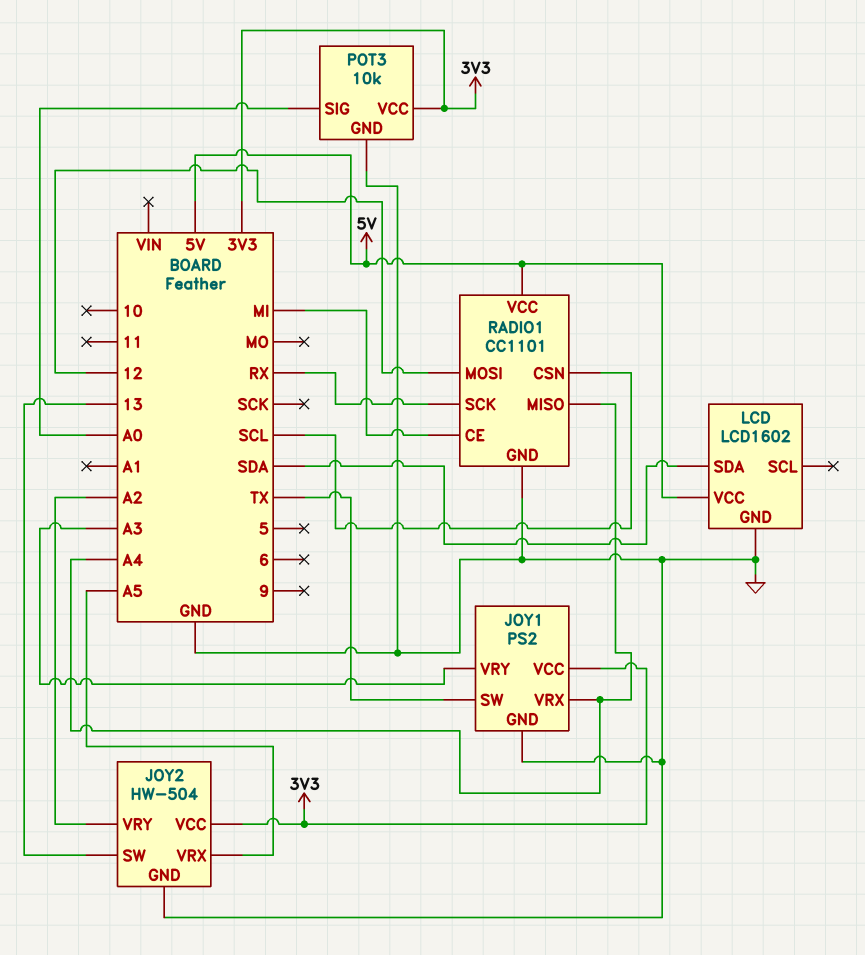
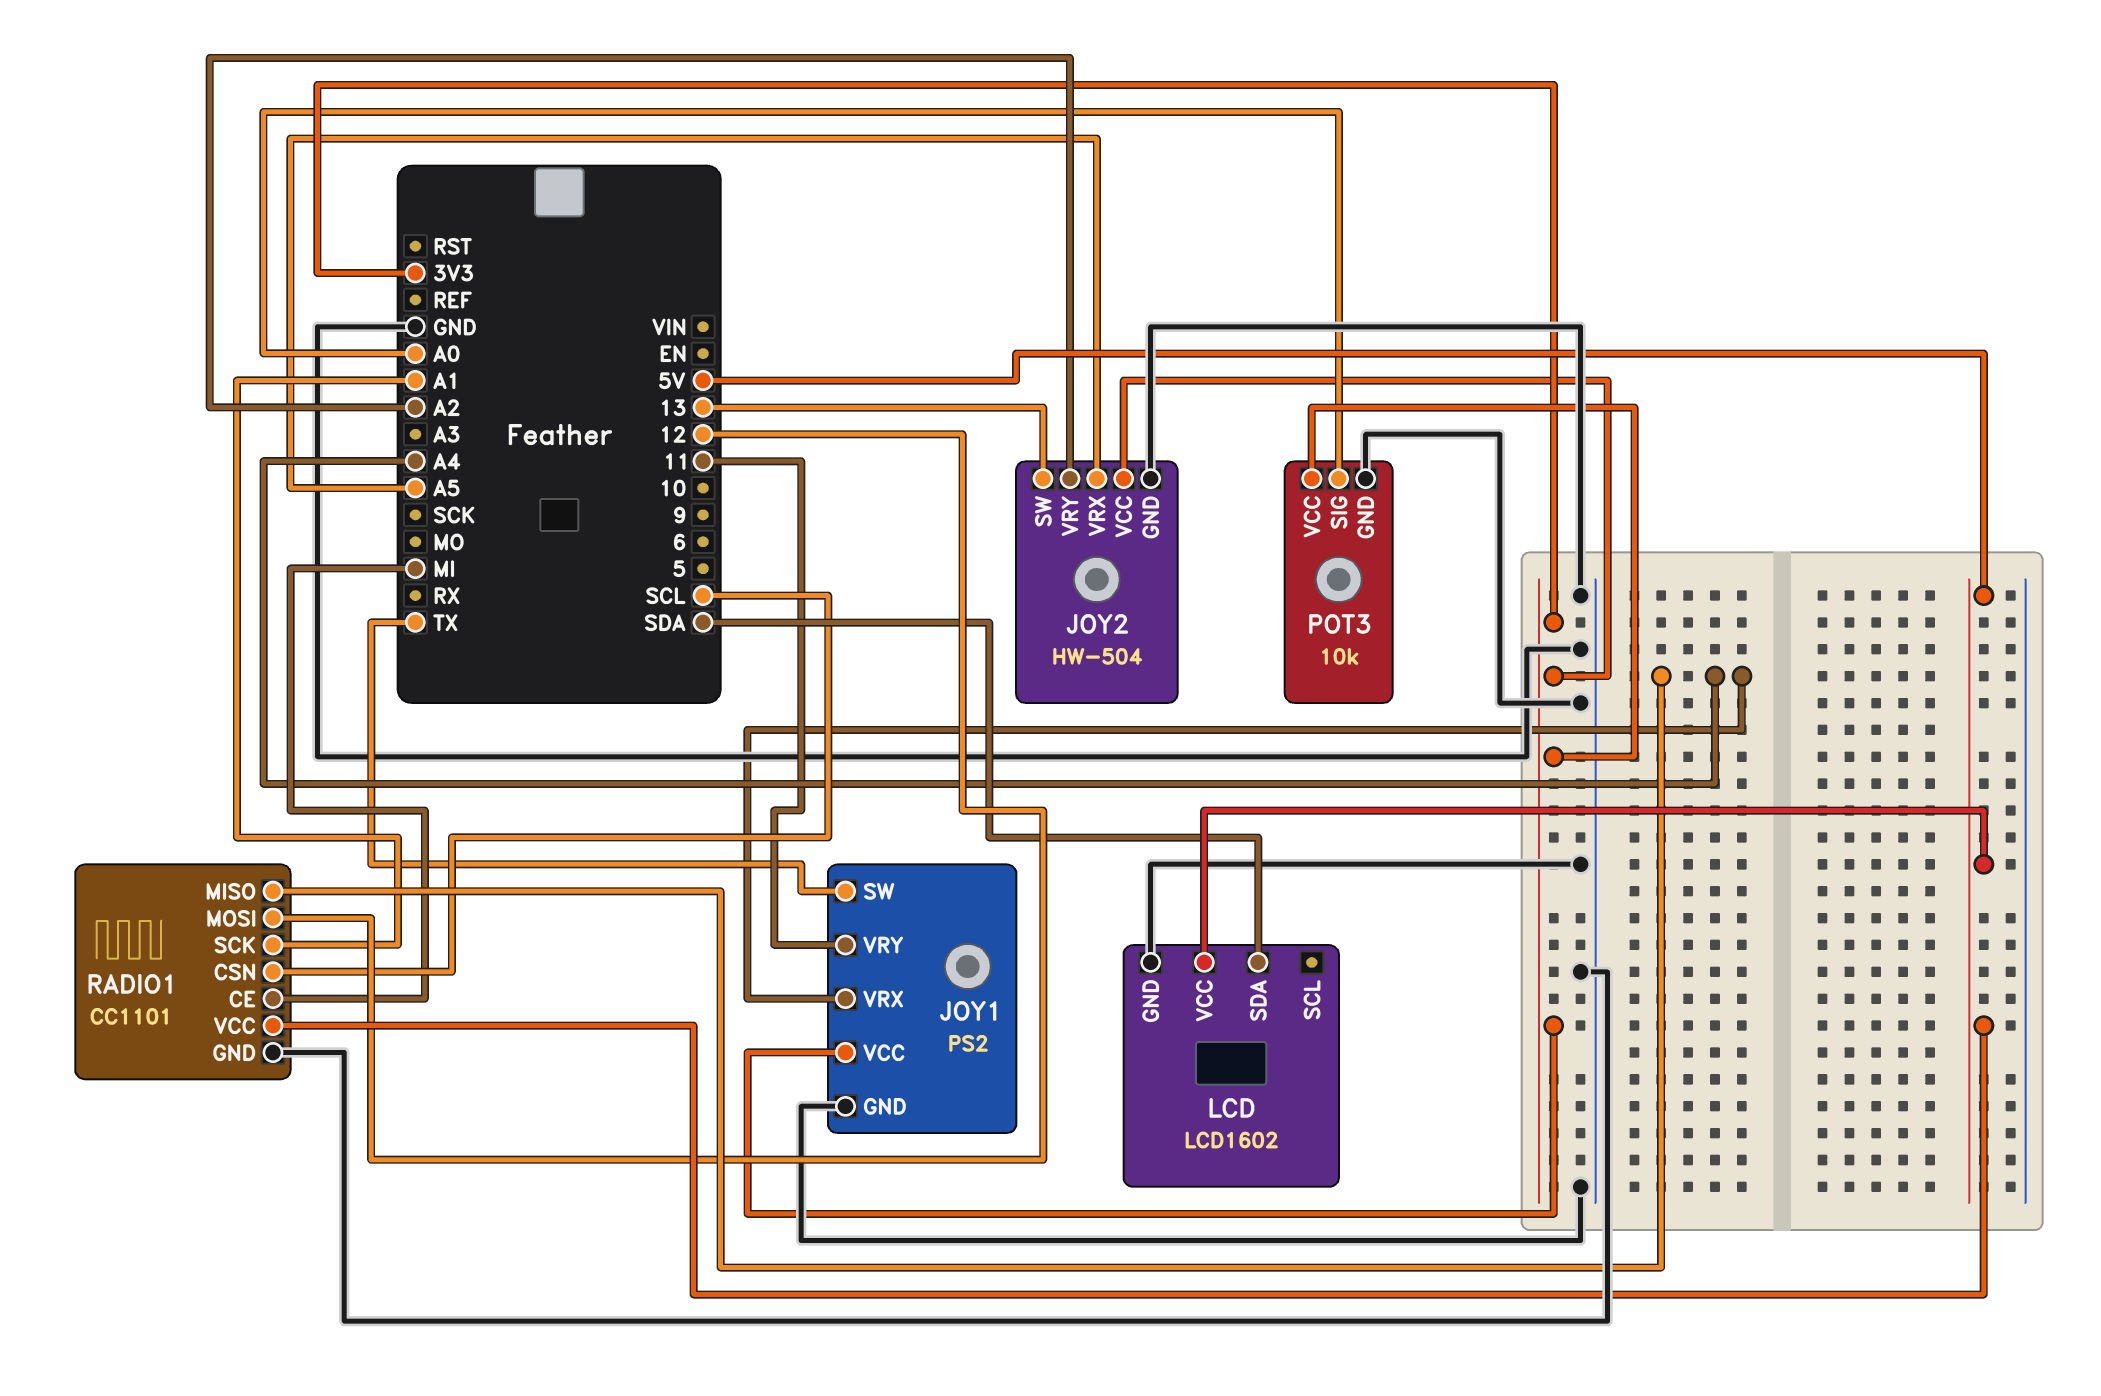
JOY1 pin VRY: A3 -> 11
RADIO1 pin SCK: RX -> A1

